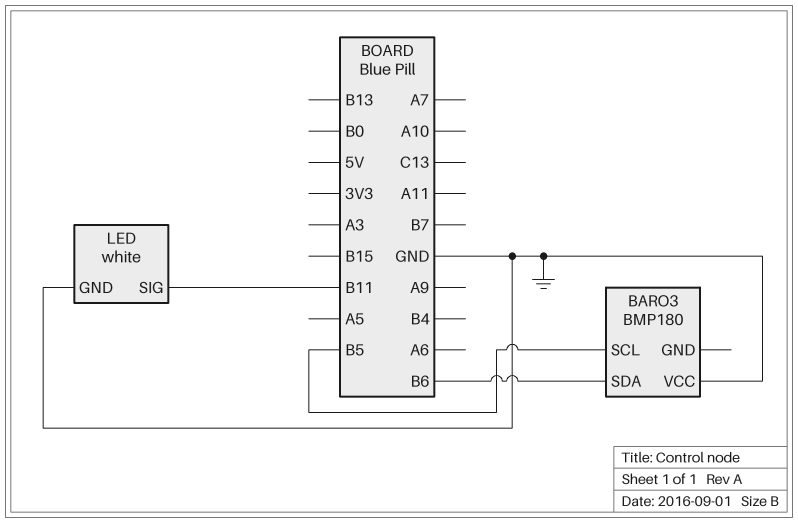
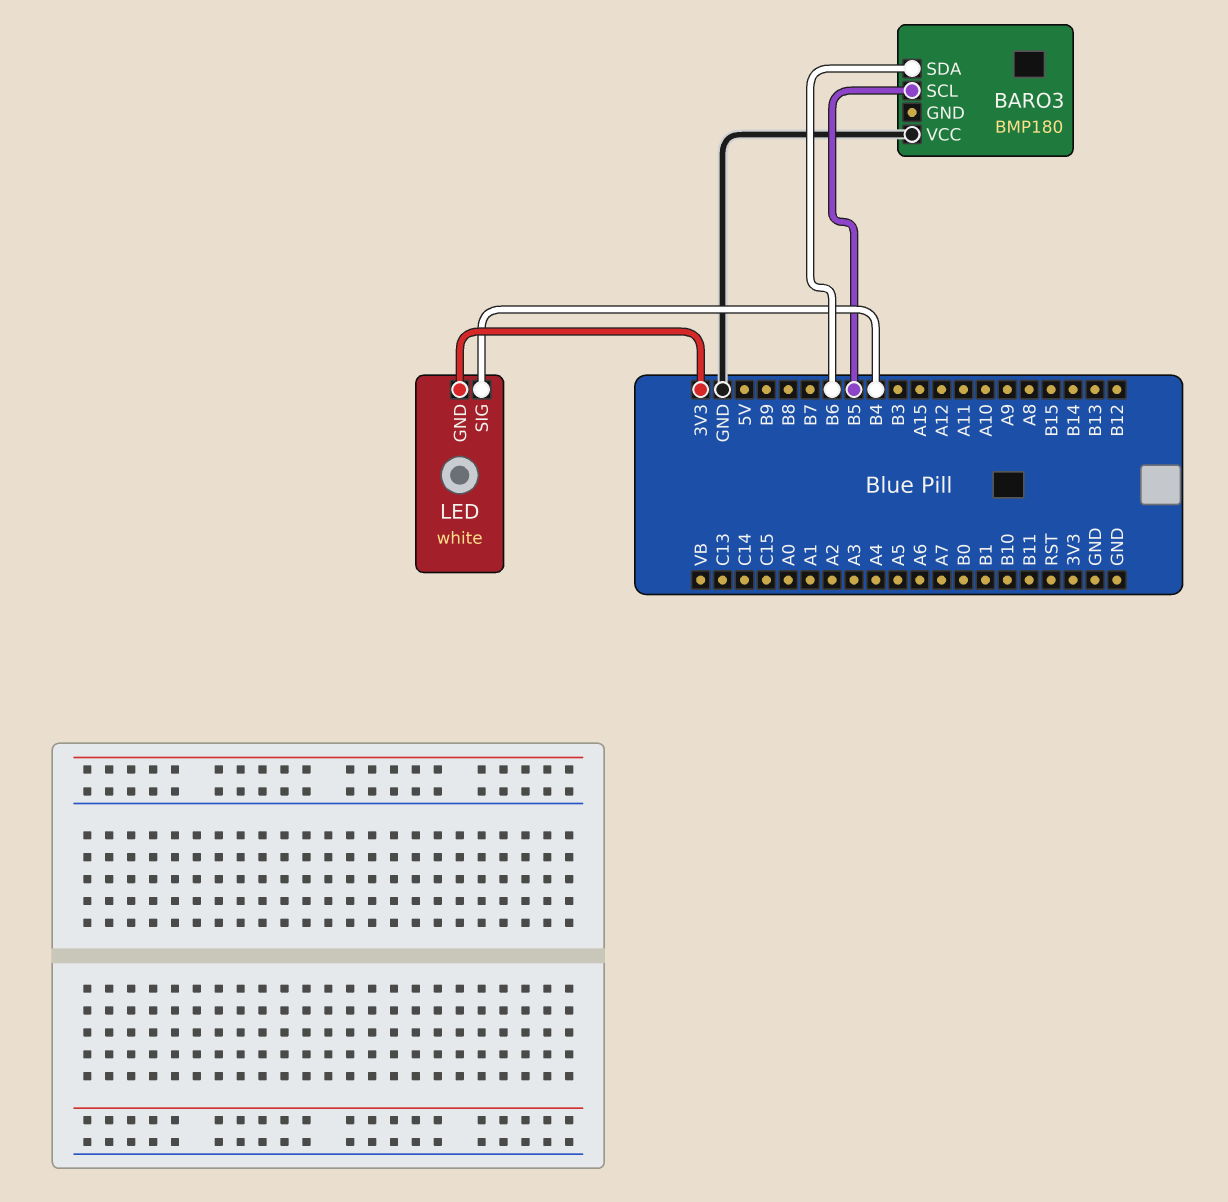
LED pin GND: GND -> 3V3
LED pin SIG: B11 -> B4

